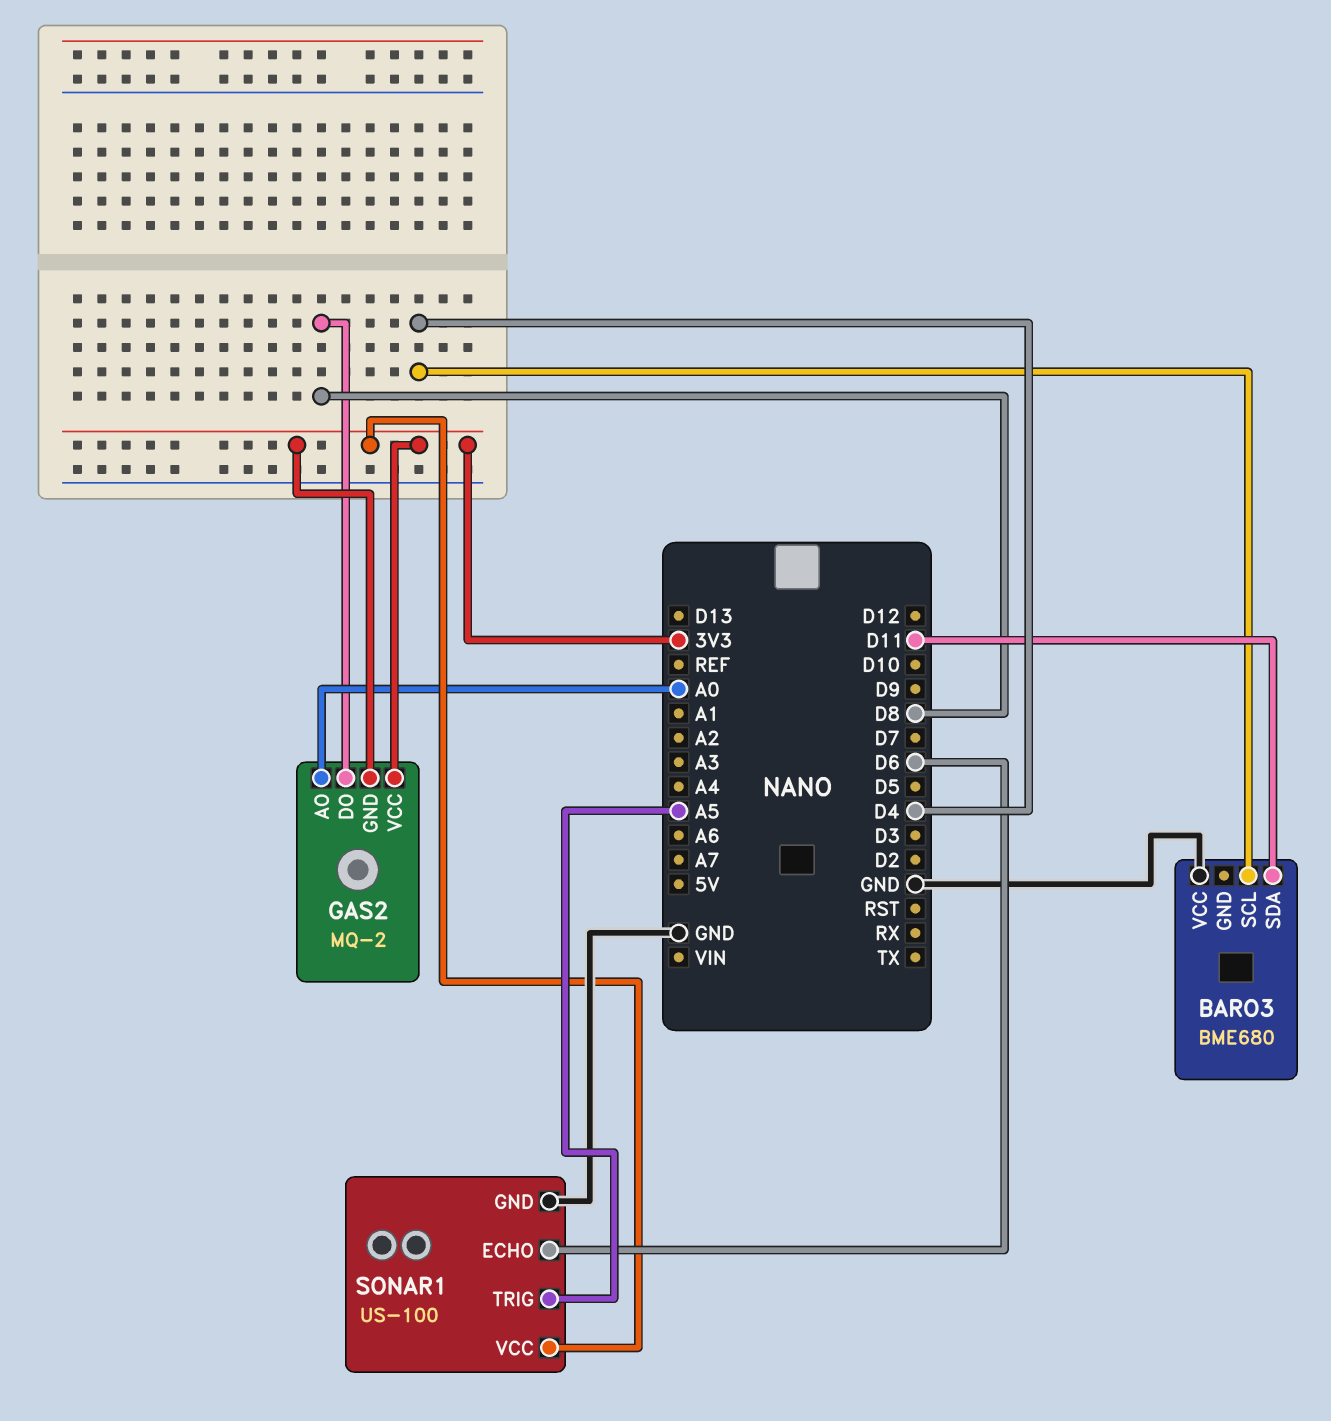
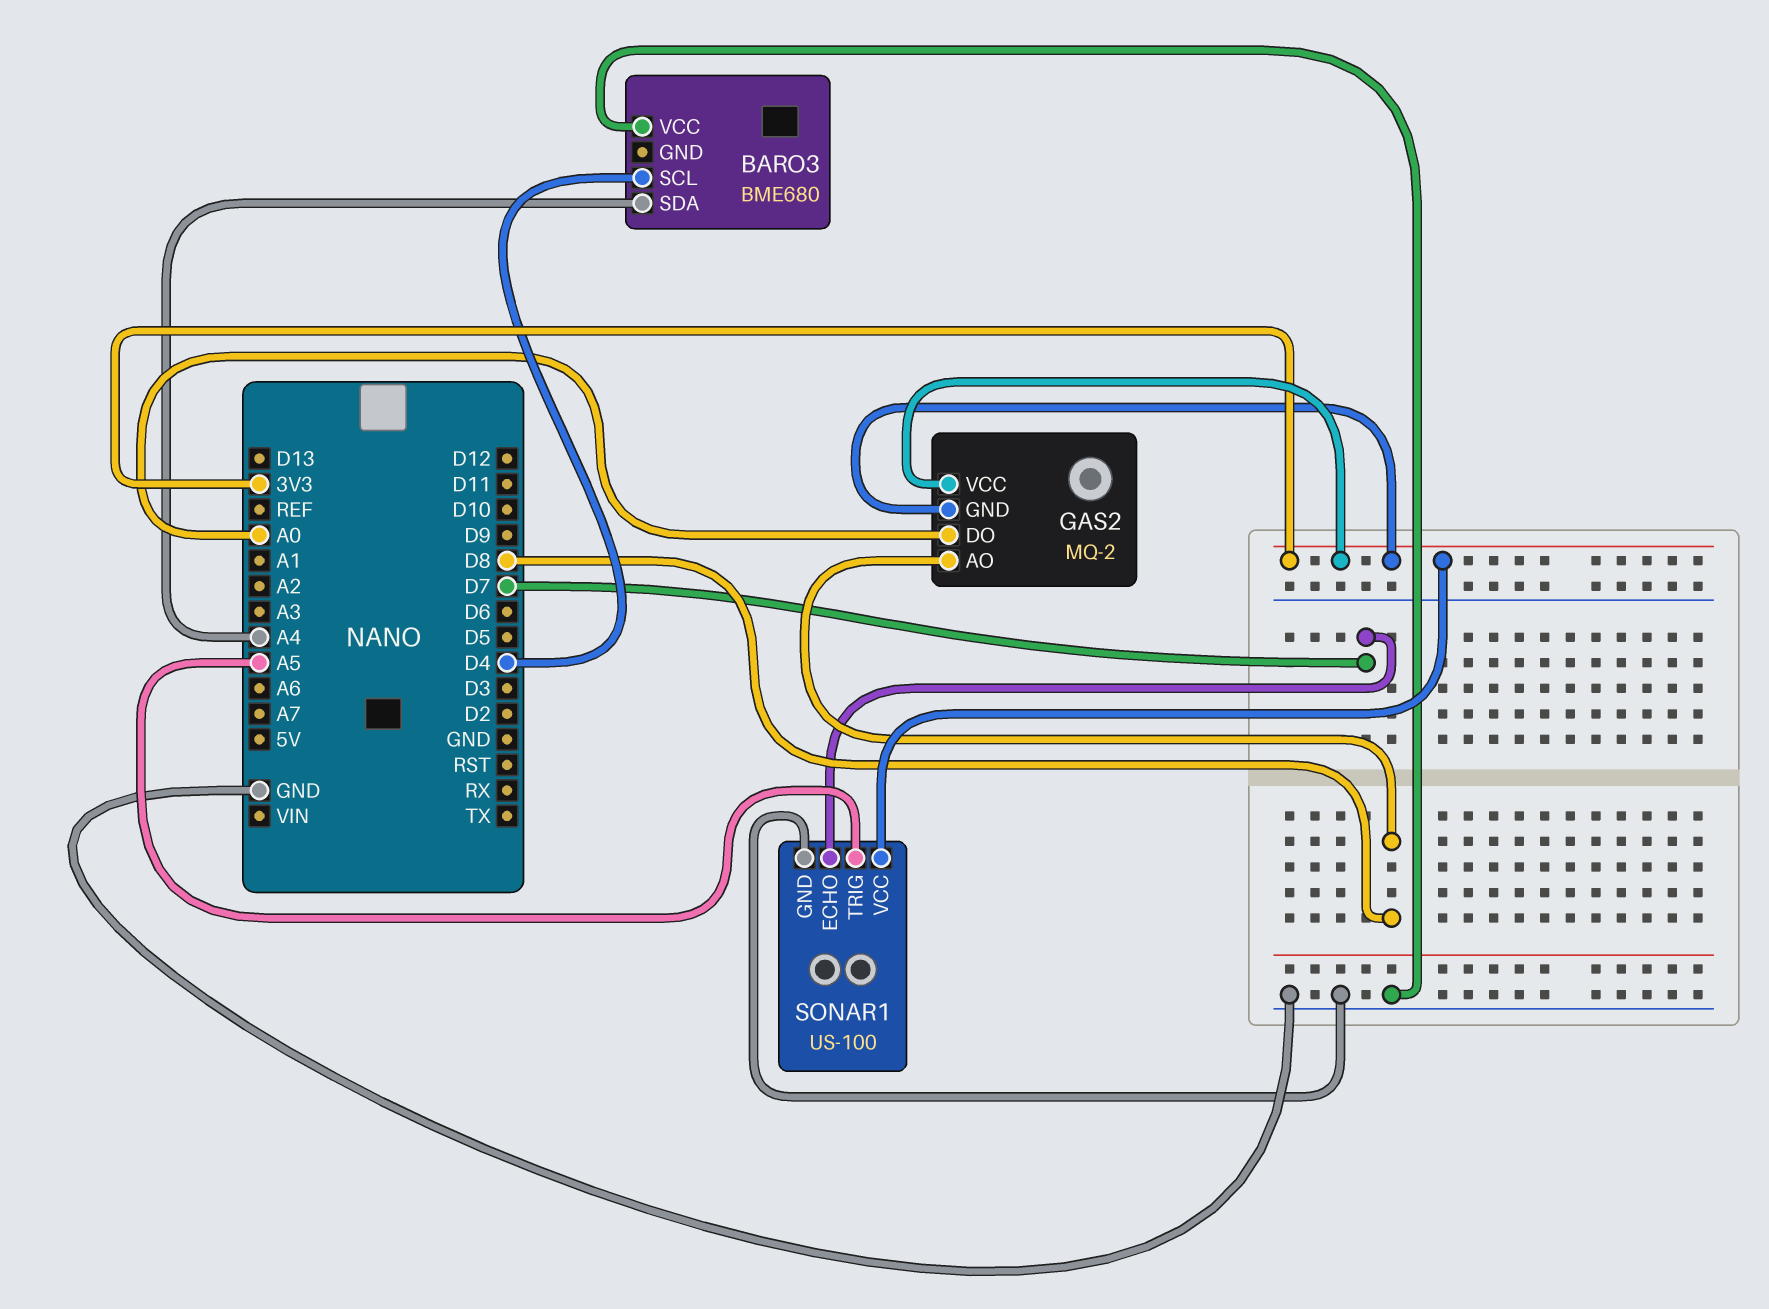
BARO3 pin SDA: D11 -> A4
GAS2 pin AO: A0 -> D8
GAS2 pin DO: D8 -> A0
SONAR1 pin ECHO: D6 -> D7

